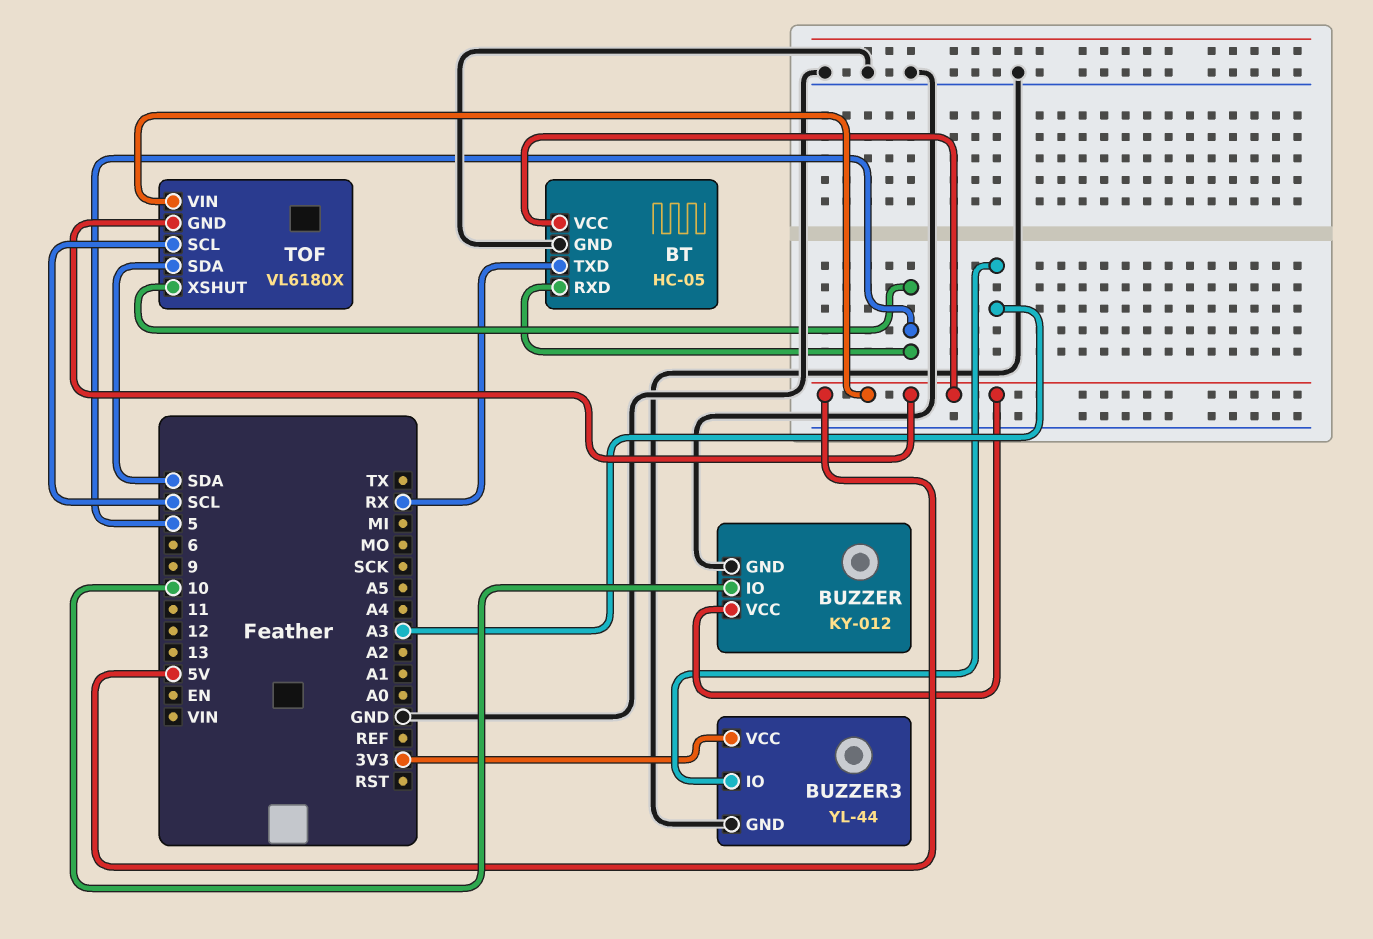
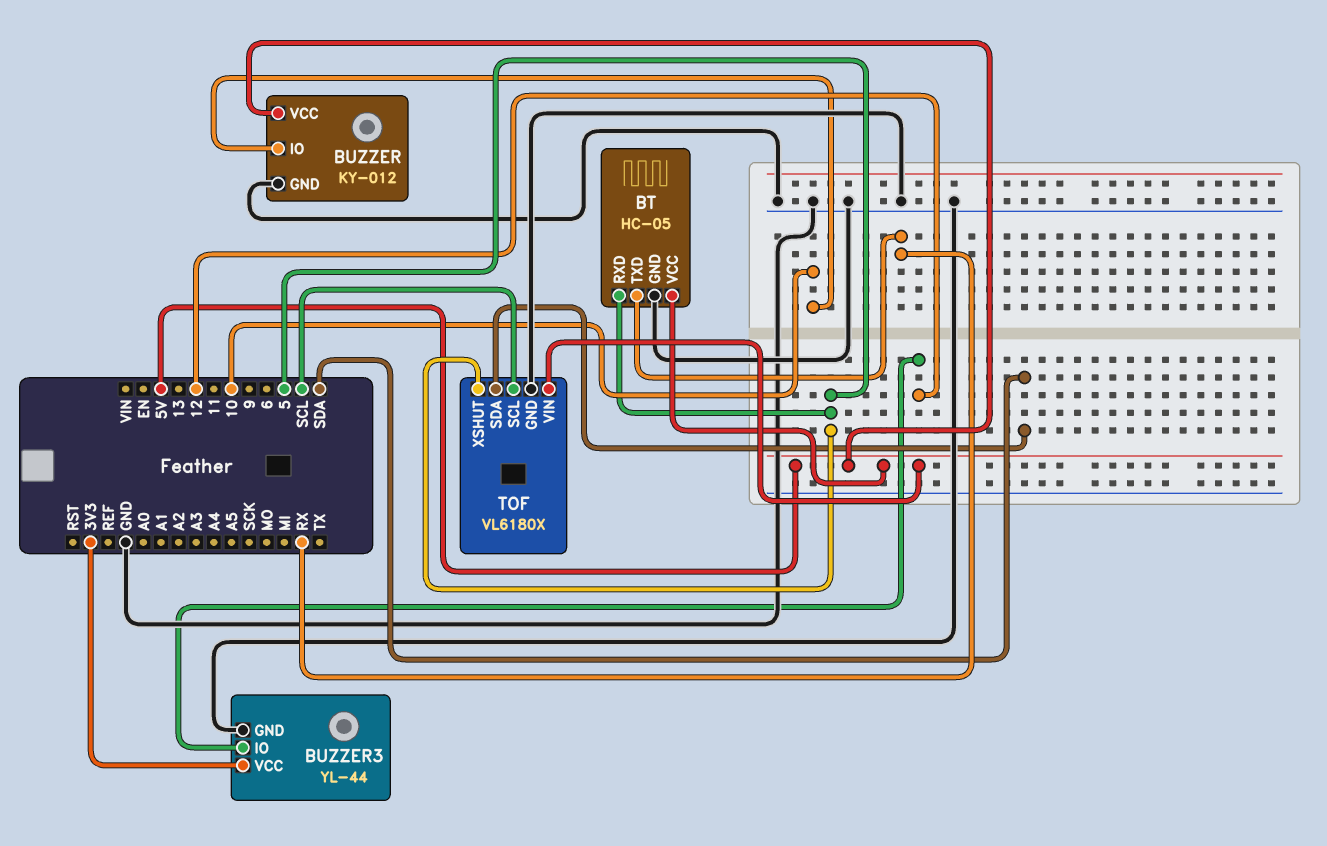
BUZZER3 pin IO: A3 -> 12
TOF pin GND: 5V -> GND

